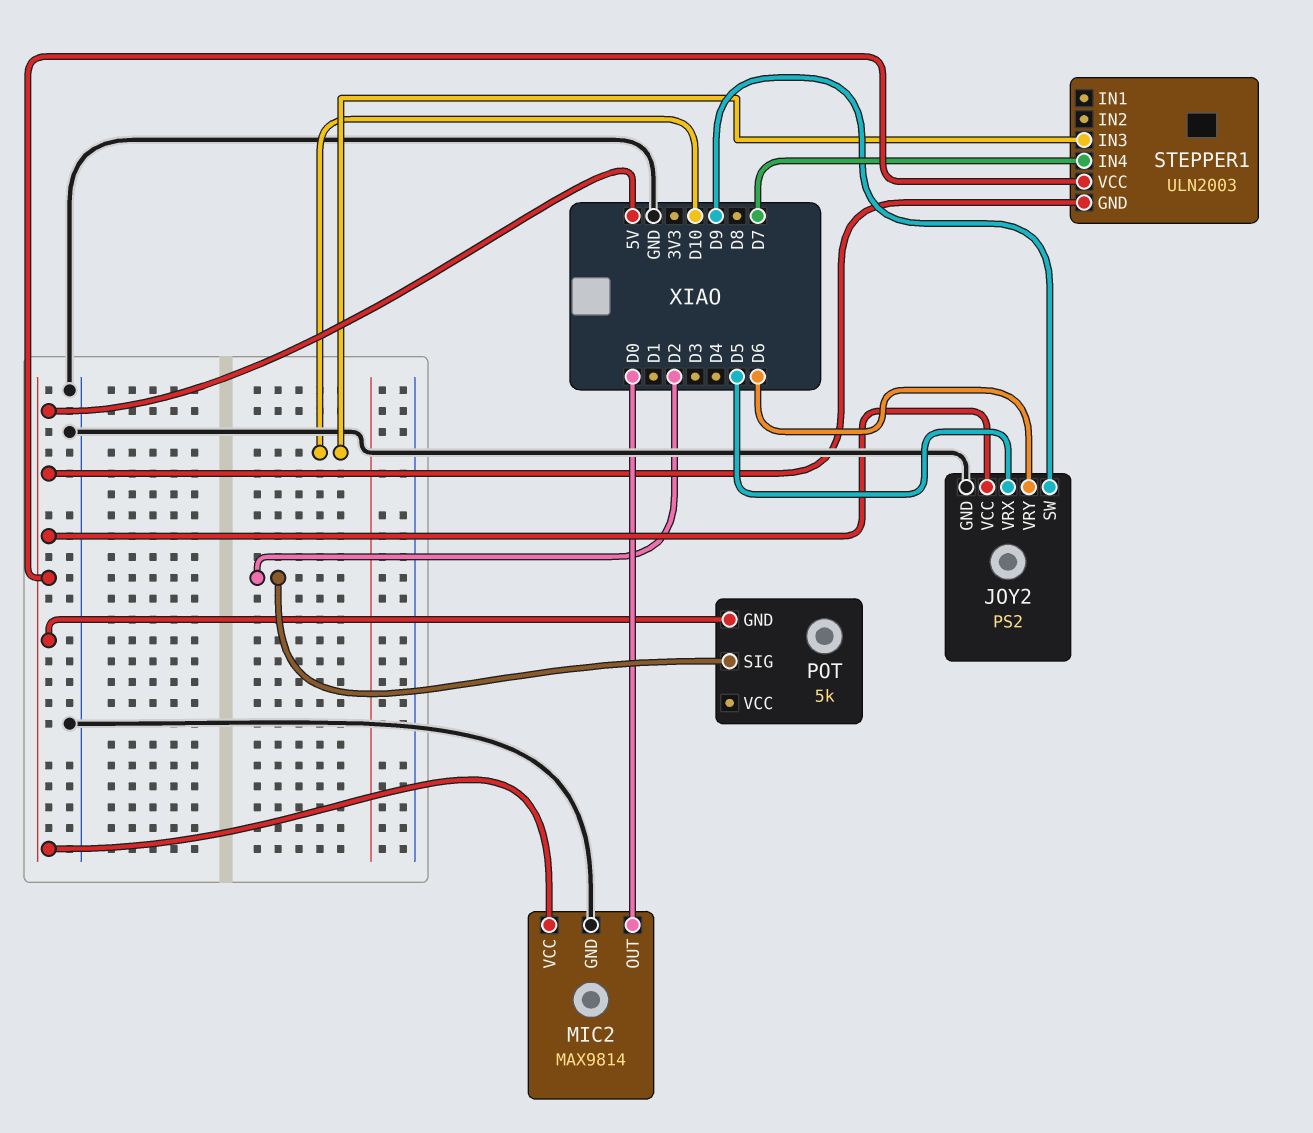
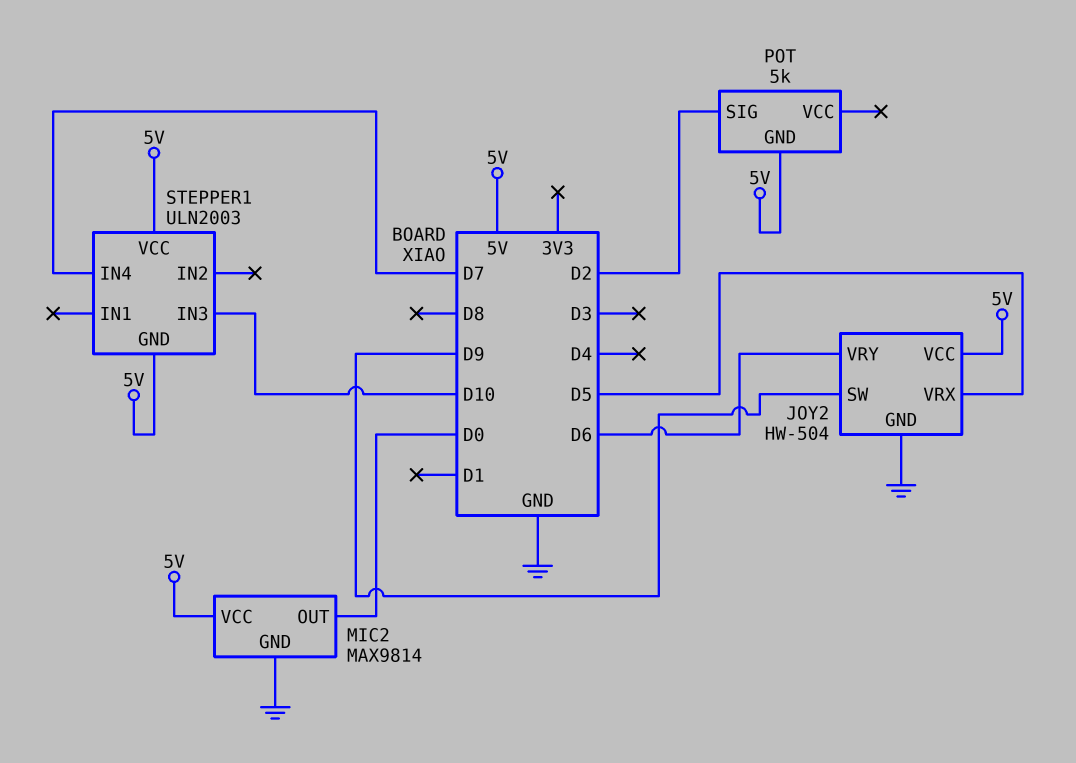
JOY2: PS2 -> HW-504

